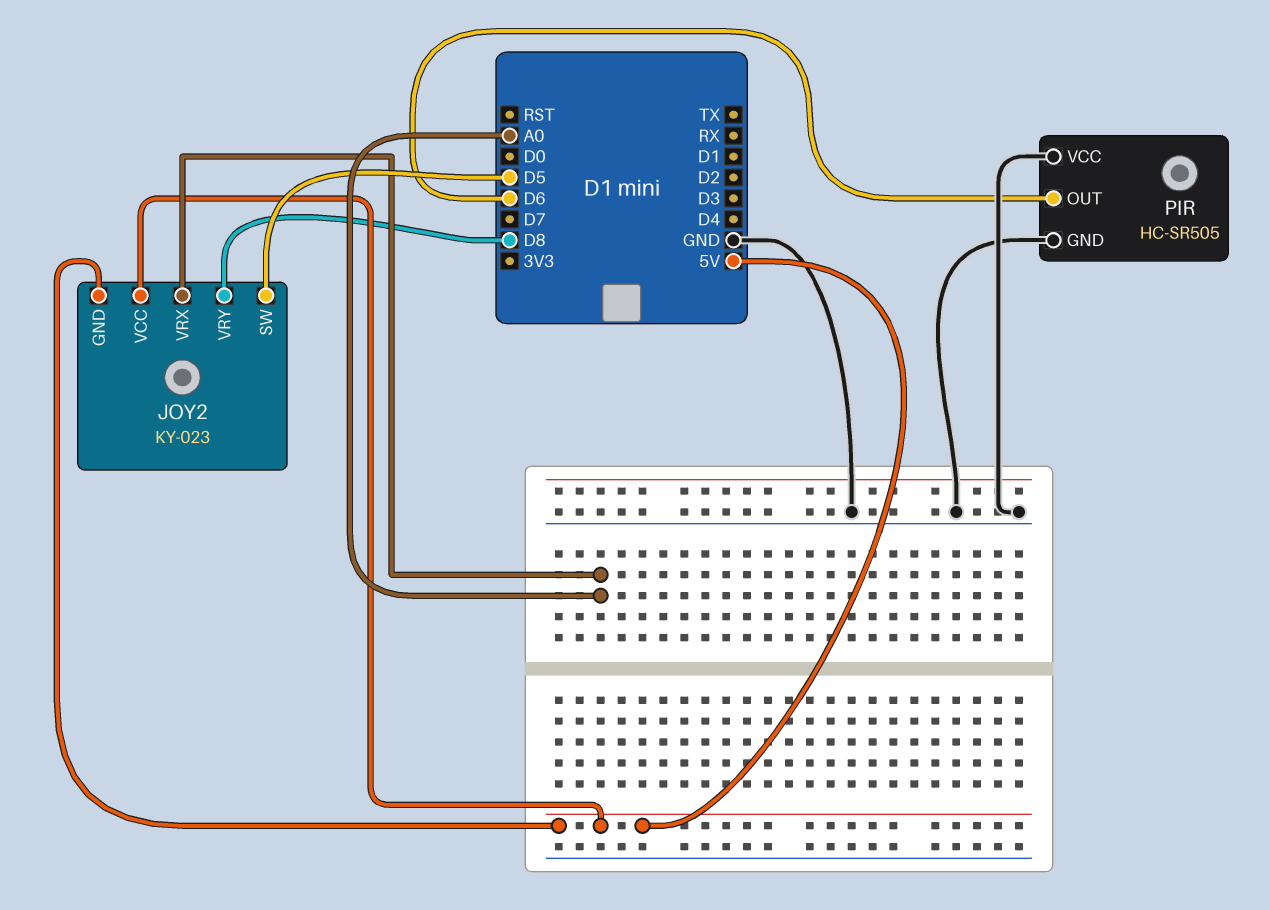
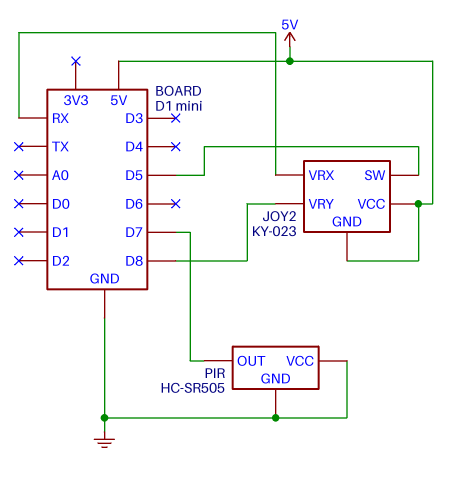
JOY2 pin VRX: A0 -> RX
PIR pin OUT: D6 -> D7

